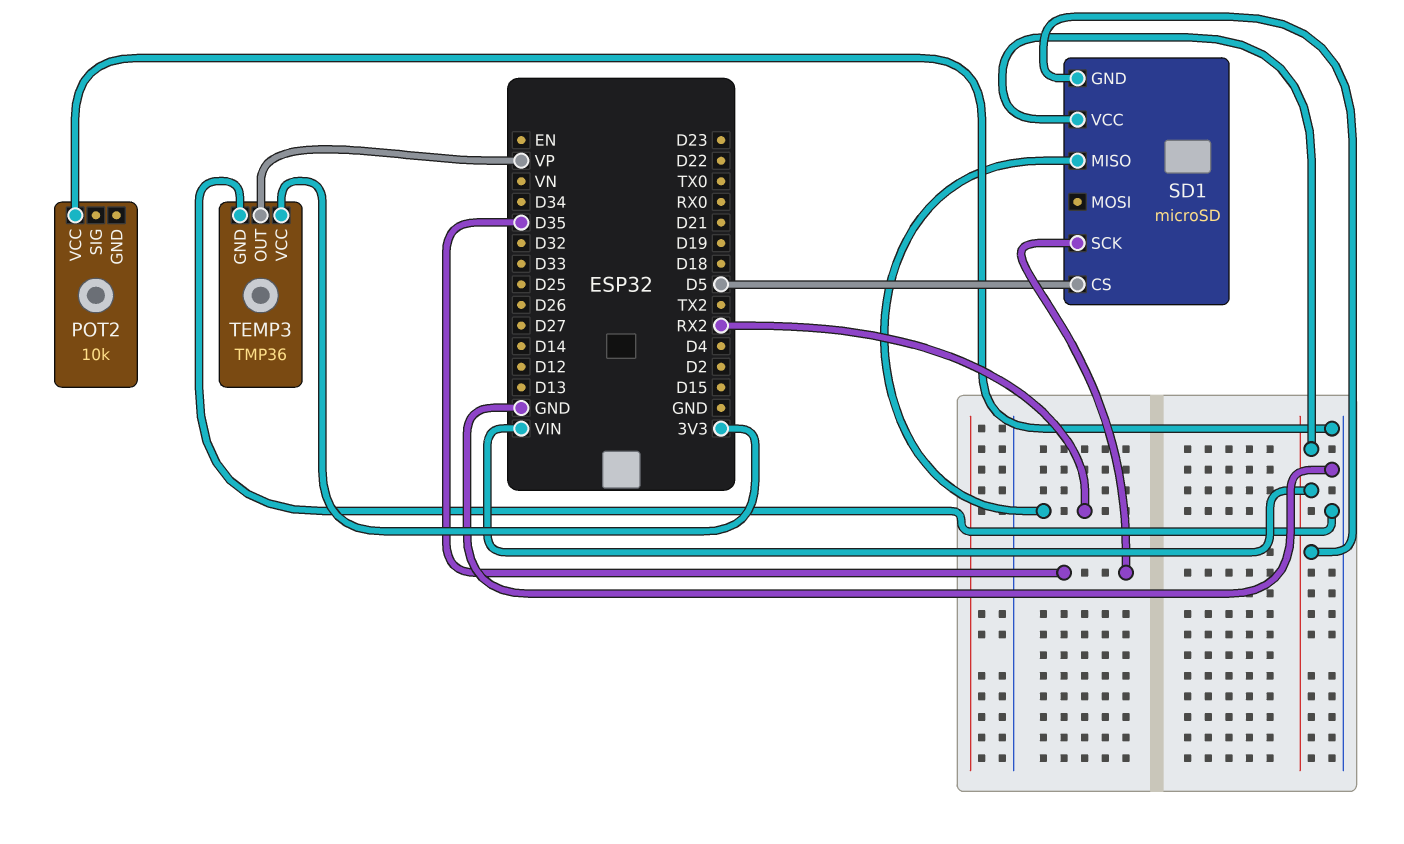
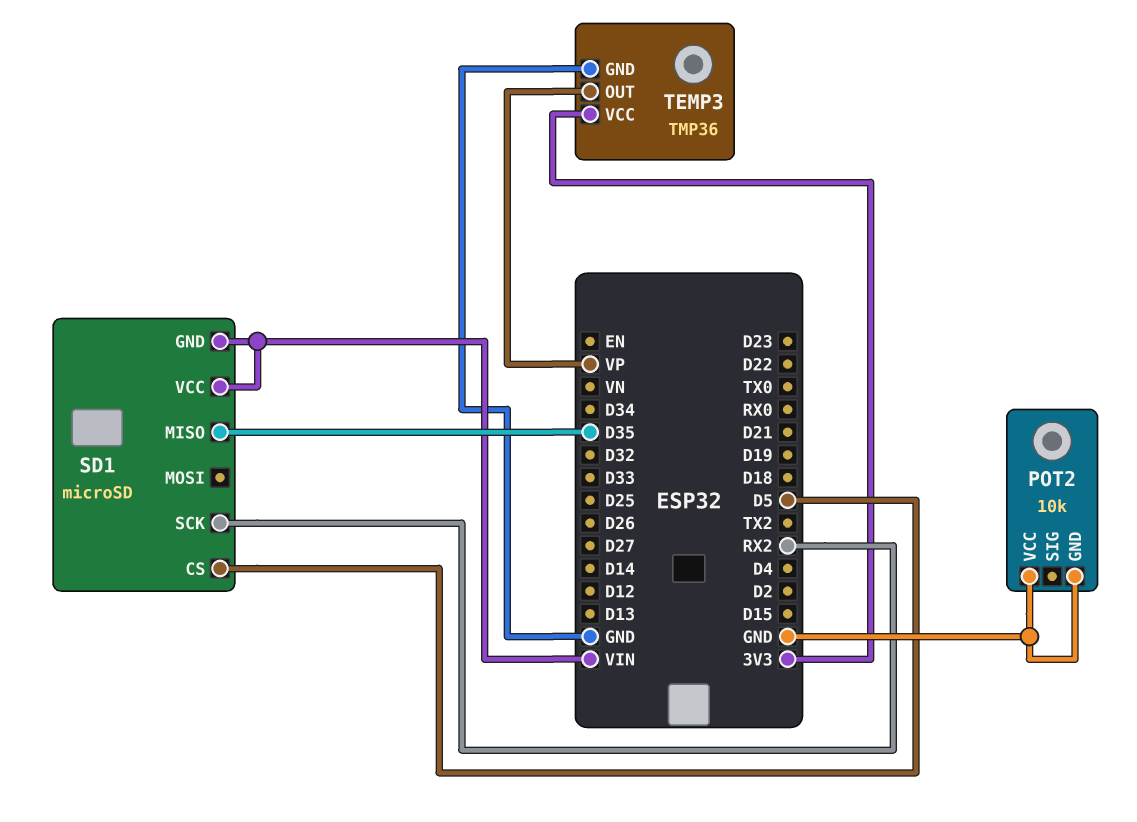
POT2 pin GND: none -> GND
SD1 pin MISO: RX2 -> D35
SD1 pin SCK: D35 -> RX2

